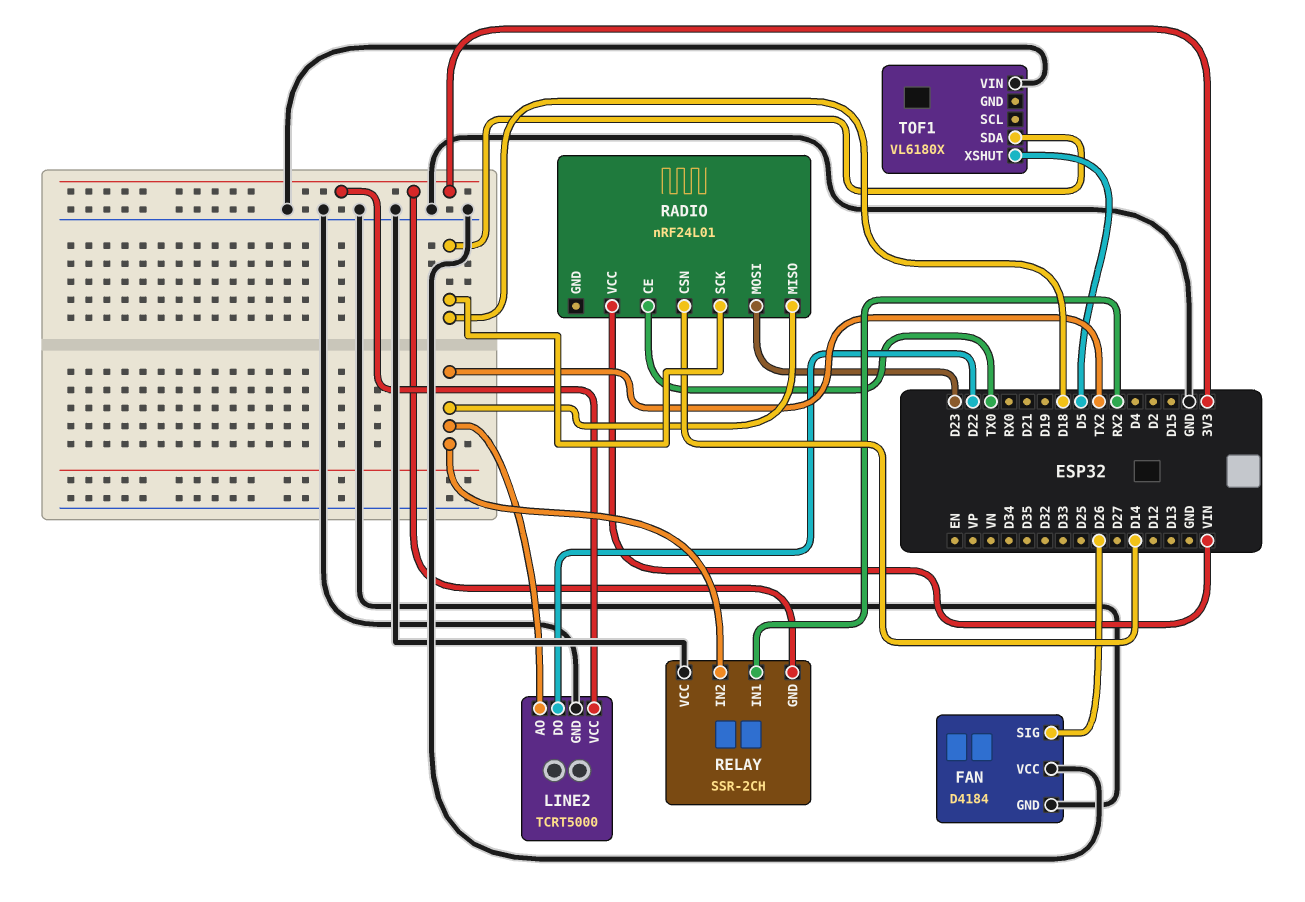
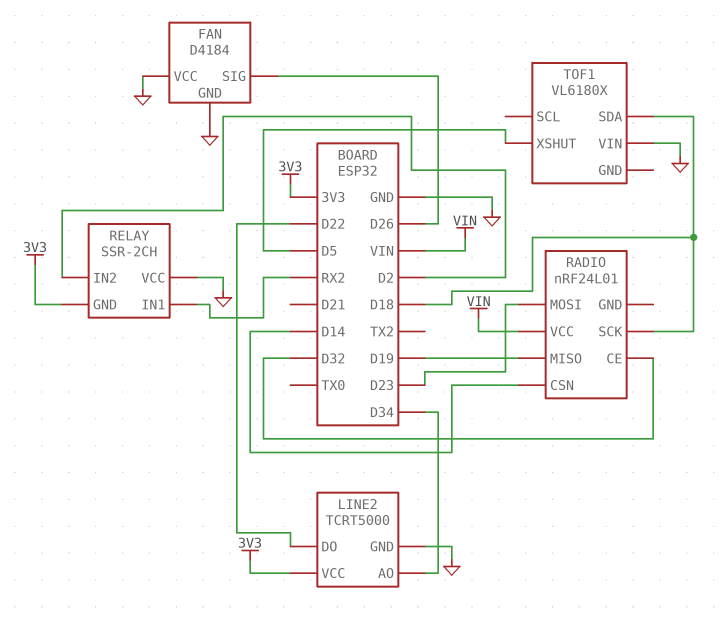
LINE2 pin AO: TX2 -> D34
RADIO pin CE: TX0 -> D32
RADIO pin MISO: TX2 -> D19
RELAY pin IN2: TX2 -> D2

